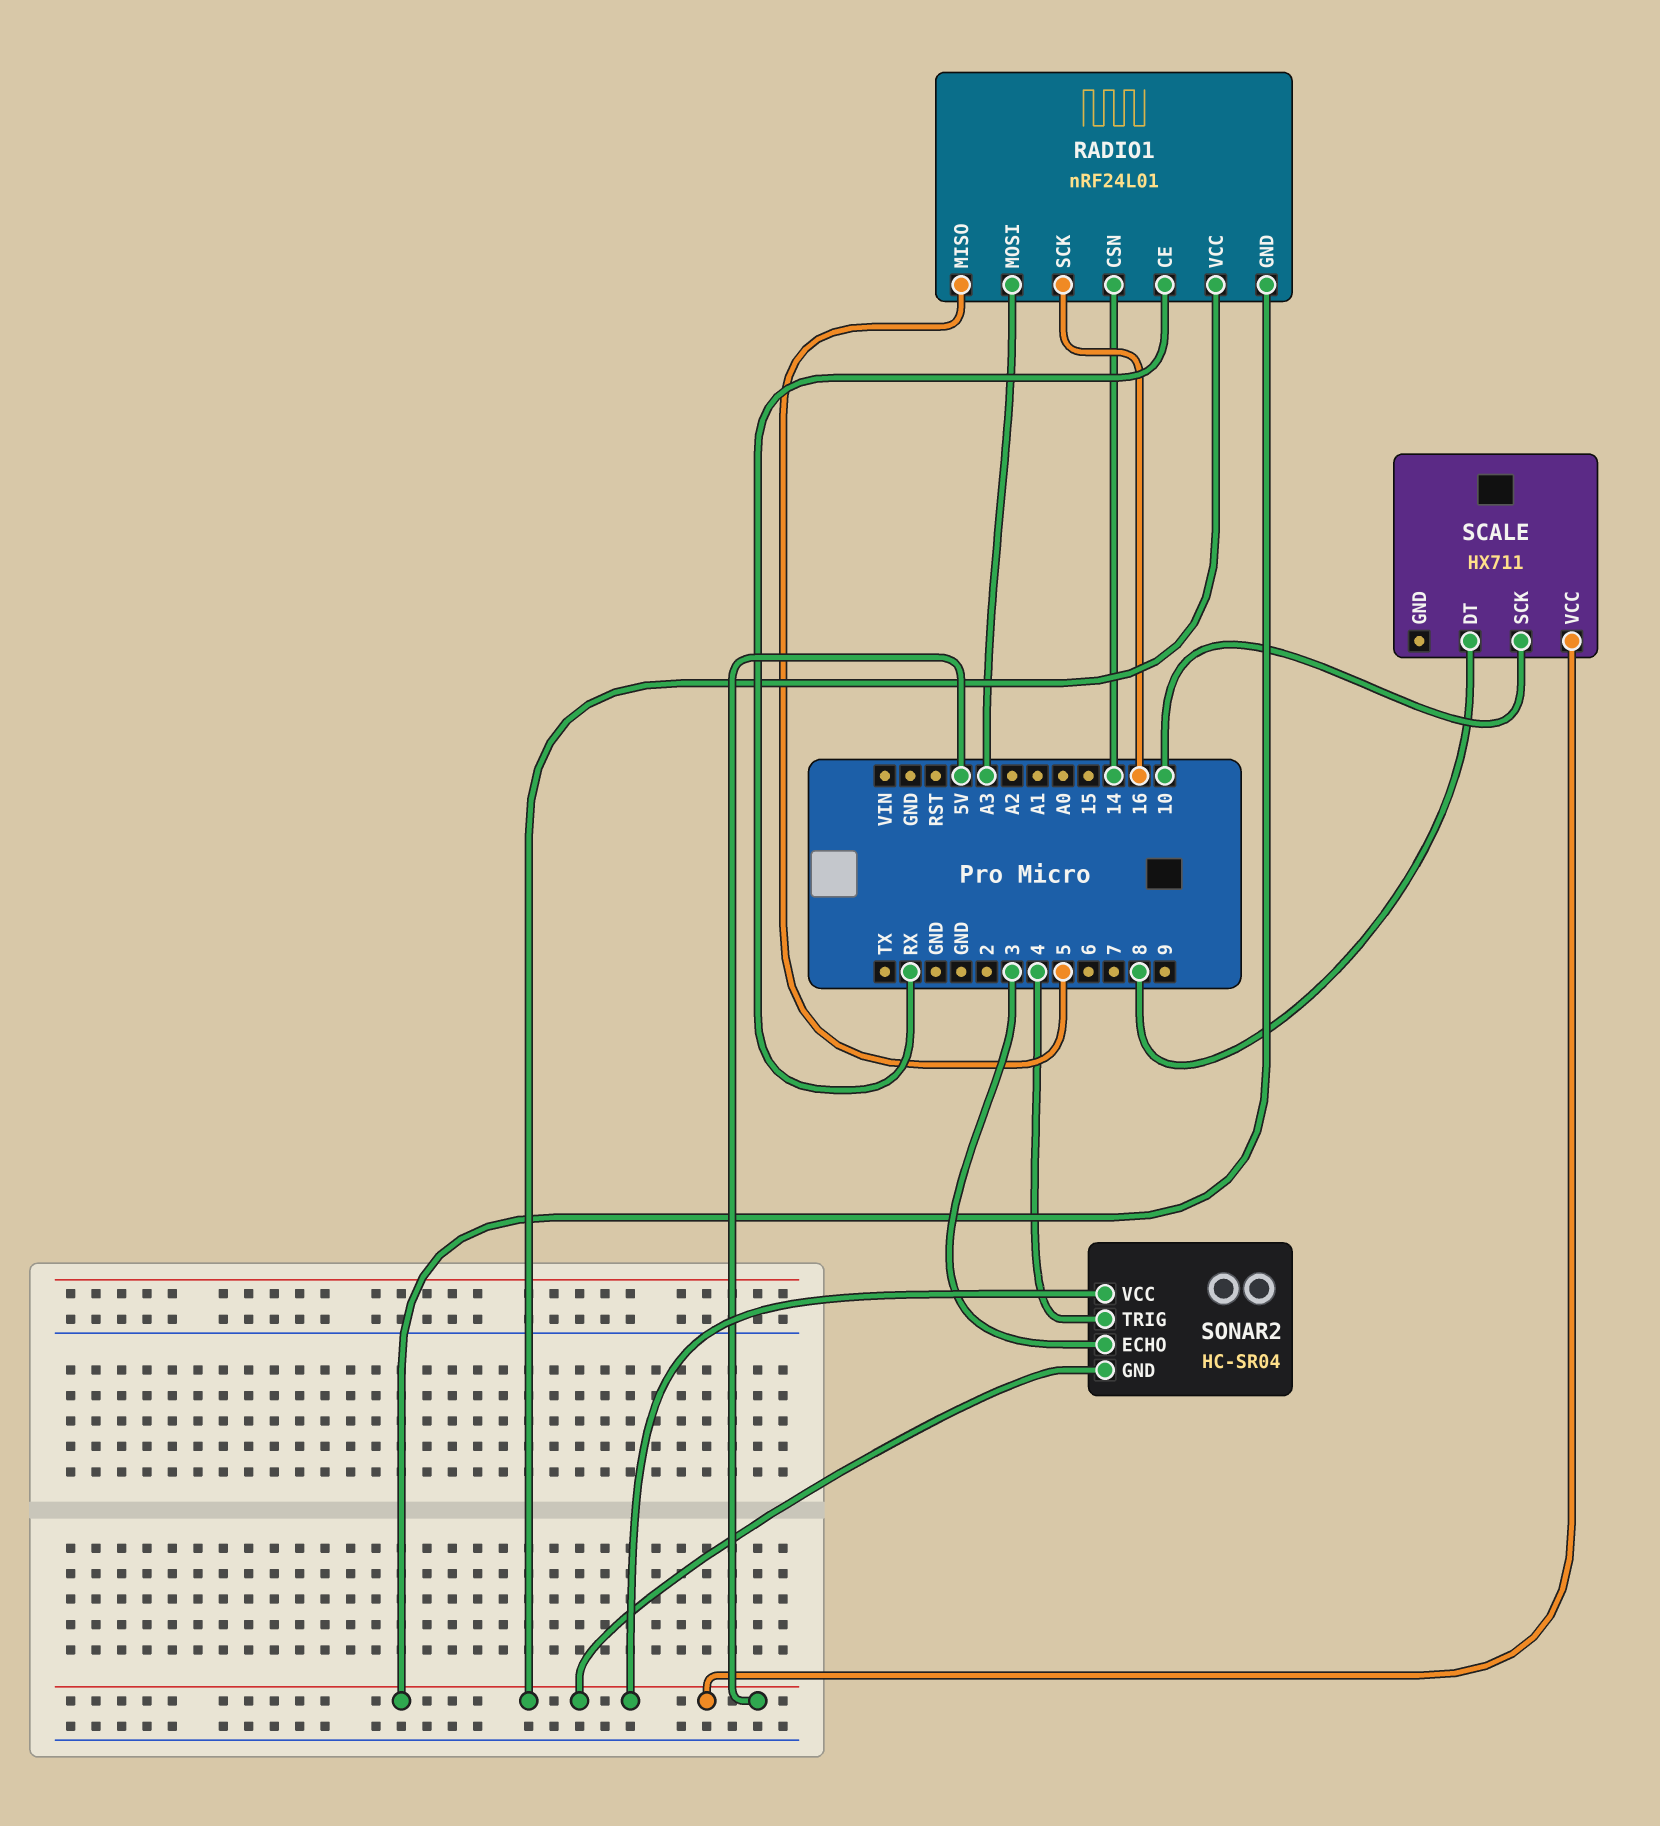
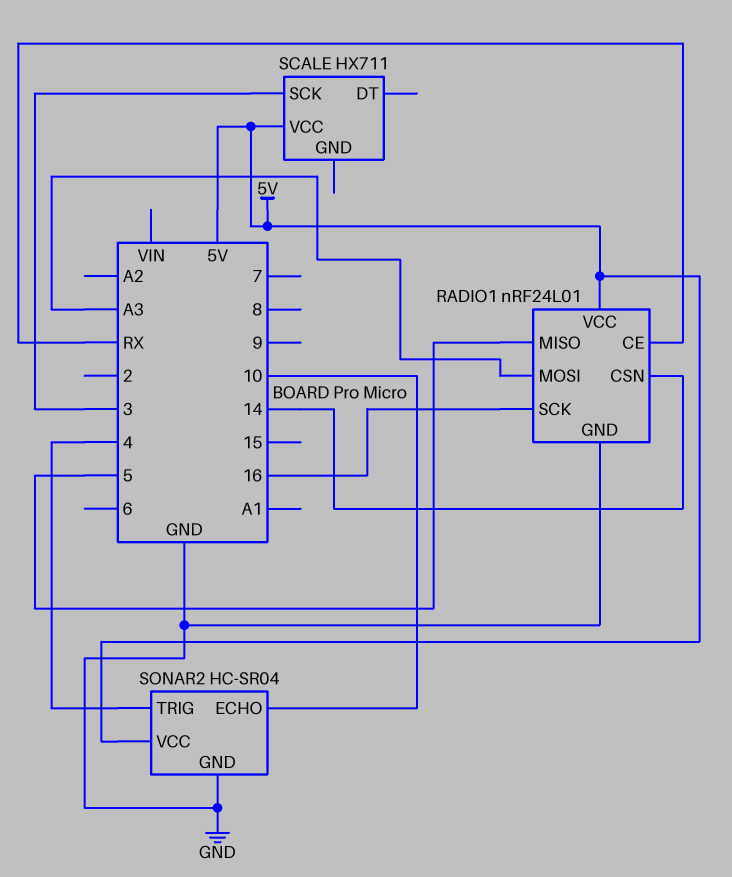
RADIO1 pin GND: 5V -> GND
SCALE pin DT: 8 -> none
SCALE pin SCK: 10 -> 3
SONAR2 pin ECHO: 3 -> 10
SONAR2 pin GND: 5V -> GND

